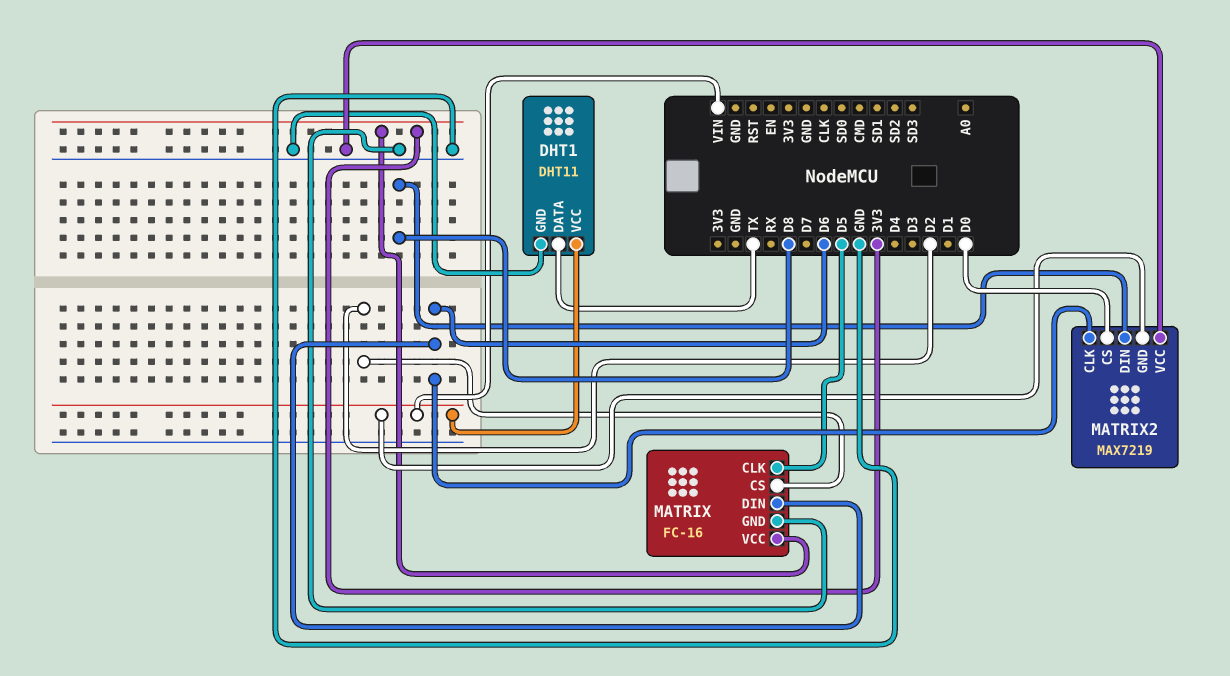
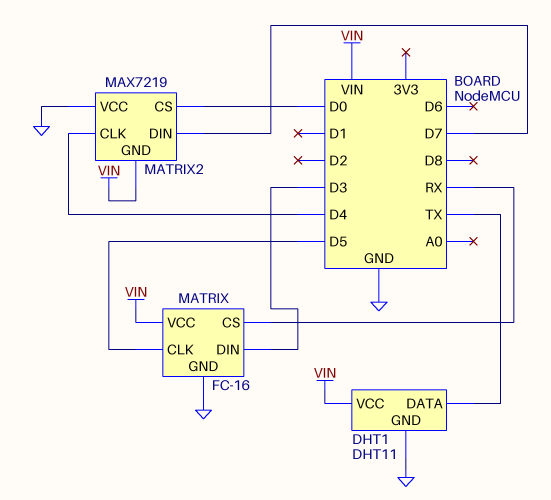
MATRIX pin CS: D2 -> RX
MATRIX pin DIN: D6 -> D3
MATRIX pin VCC: 3V3 -> VIN
MATRIX2 pin CLK: D6 -> D4
MATRIX2 pin DIN: D8 -> D7

